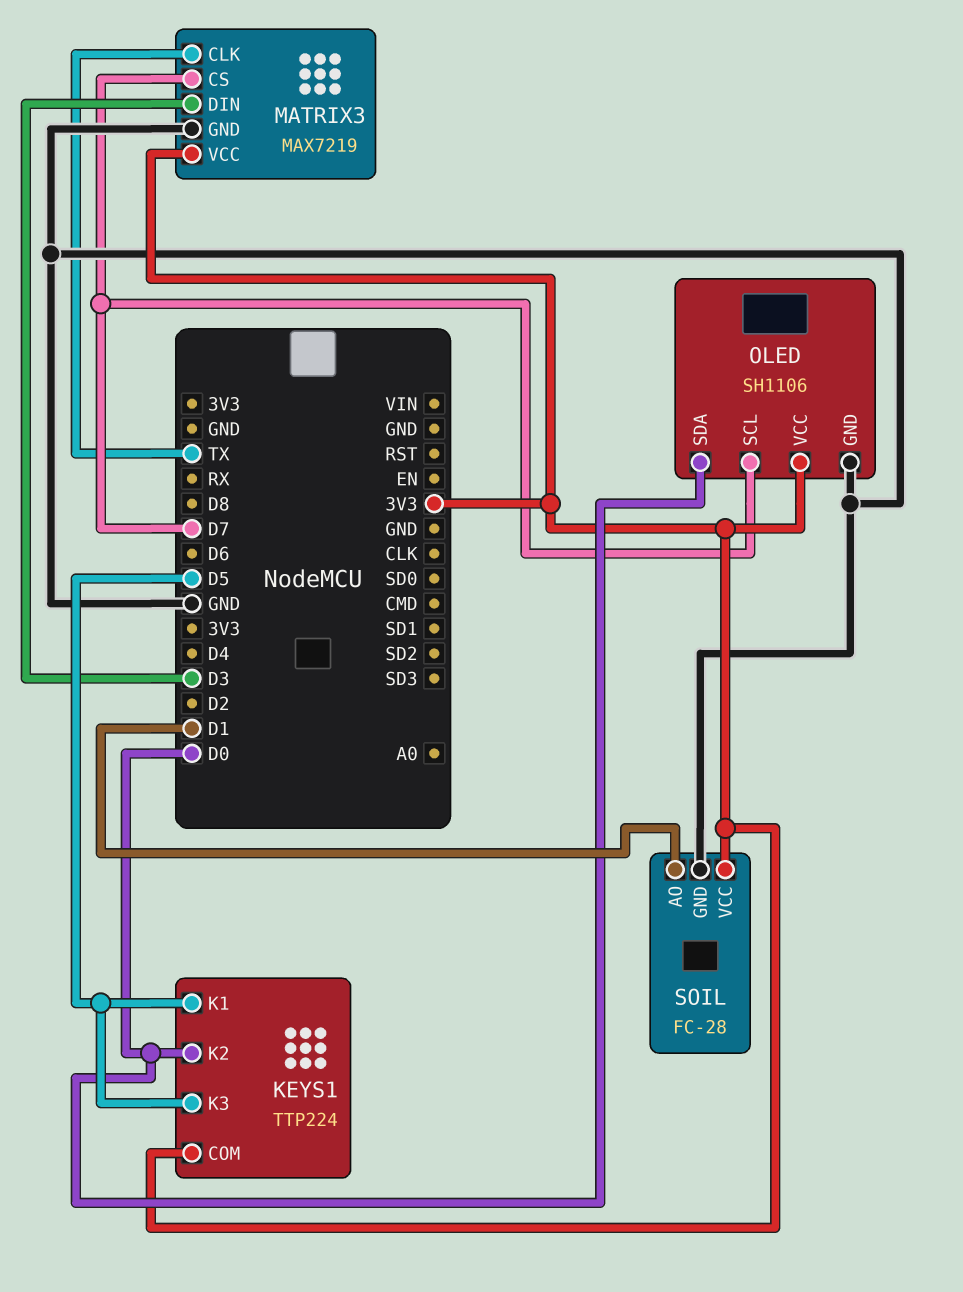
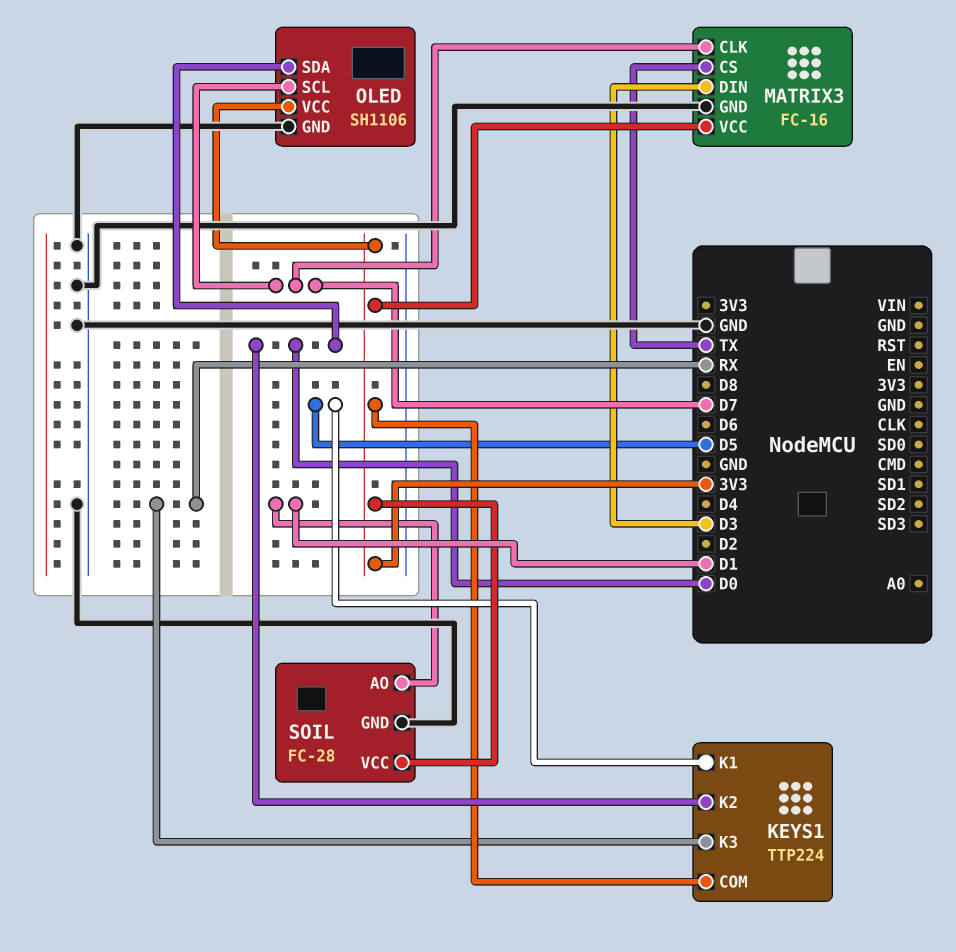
KEYS1 pin K3: D5 -> RX
MATRIX3: MAX7219 -> FC-16
MATRIX3 pin CLK: TX -> D7
MATRIX3 pin CS: D7 -> TX

